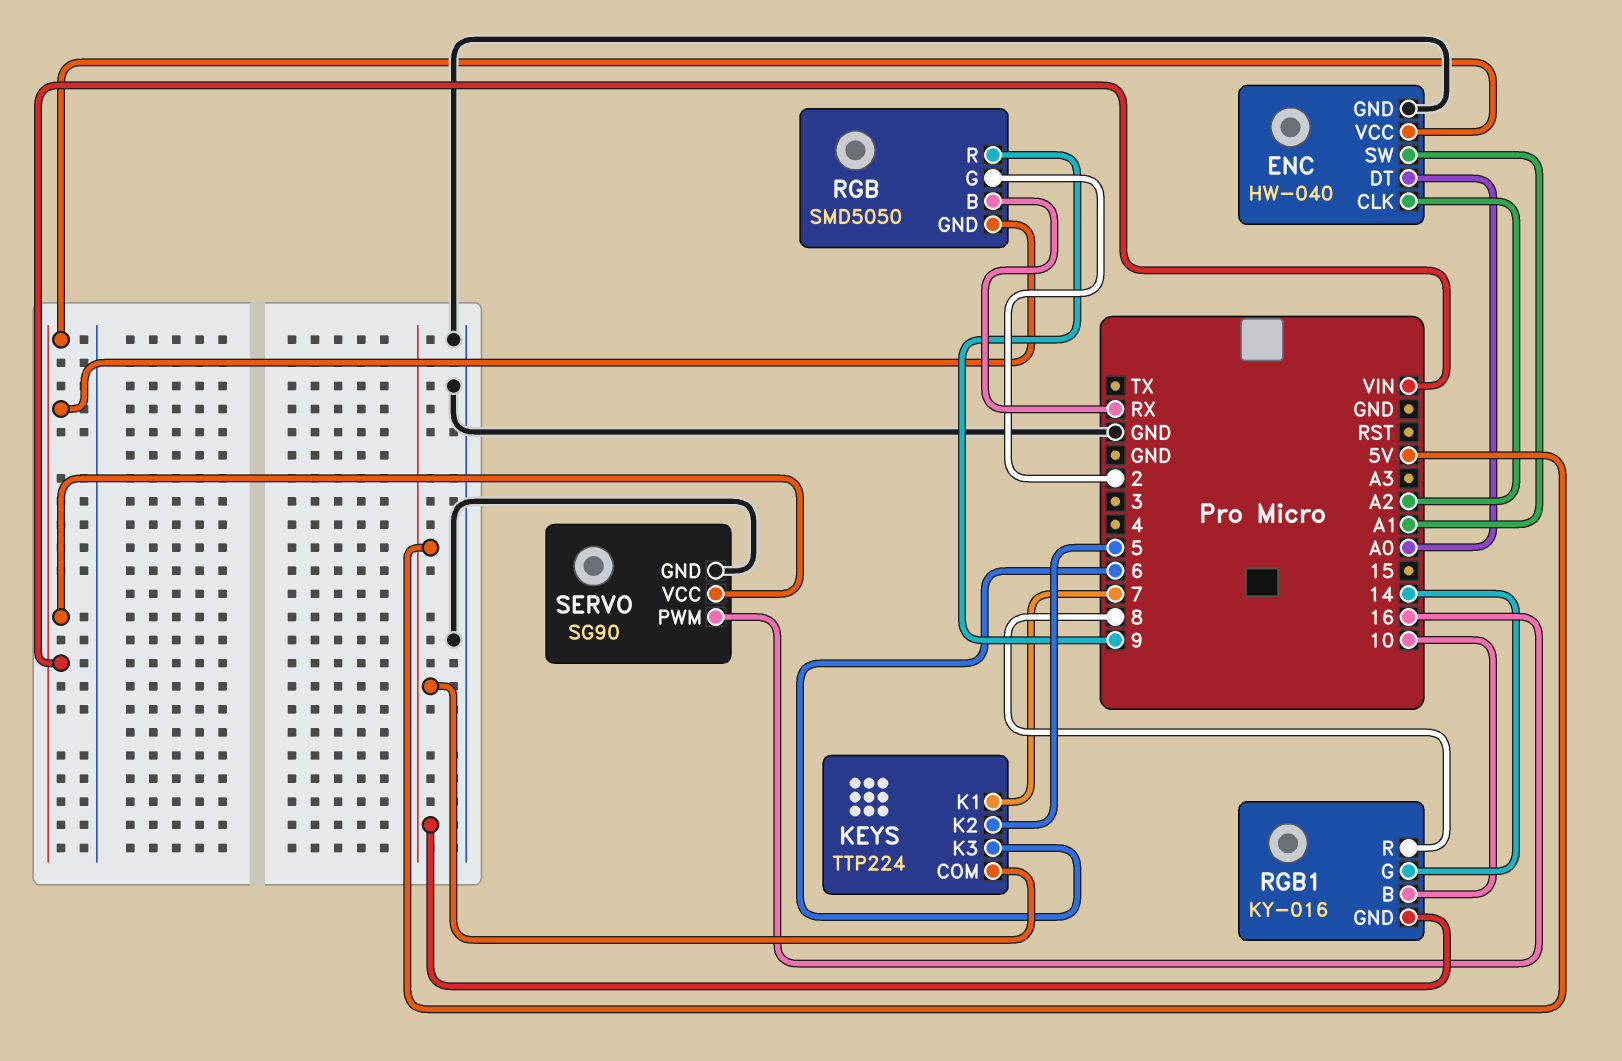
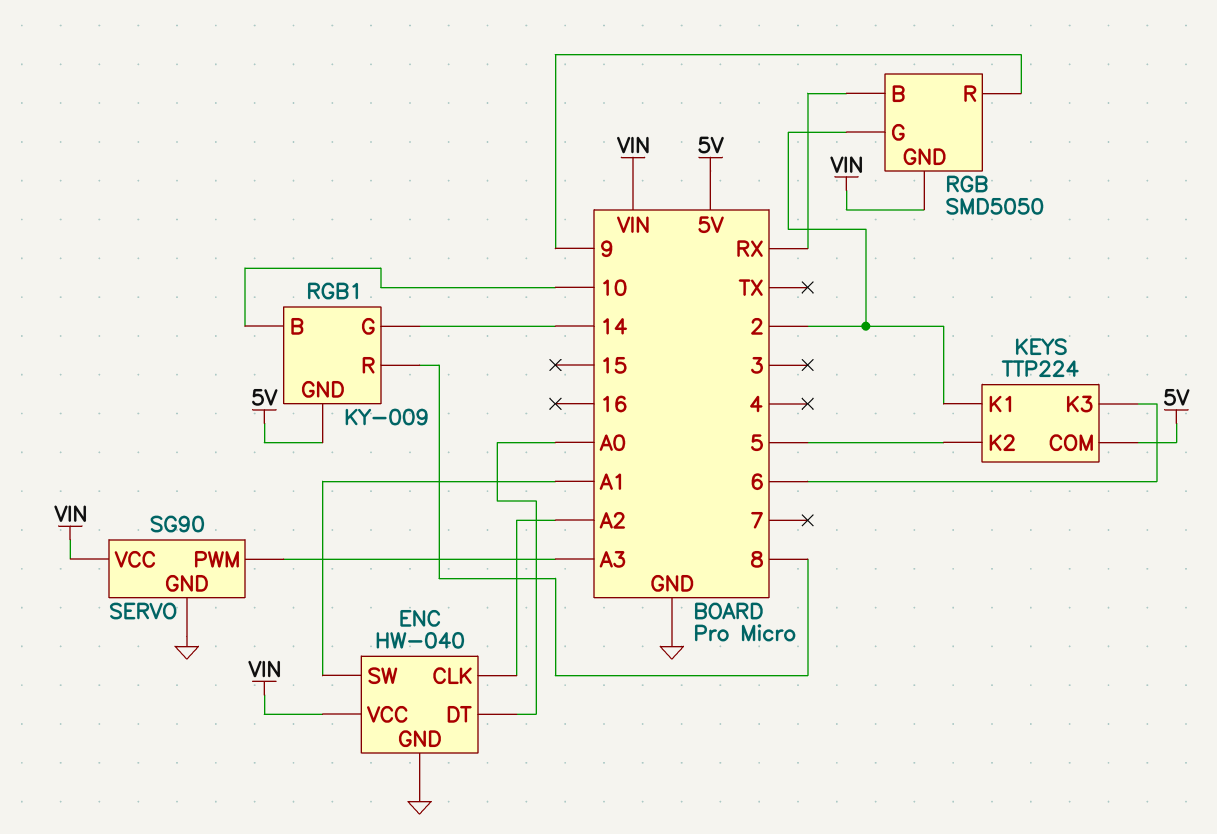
KEYS pin K1: 7 -> 2
RGB1: KY-016 -> KY-009
SERVO pin PWM: 16 -> A3

